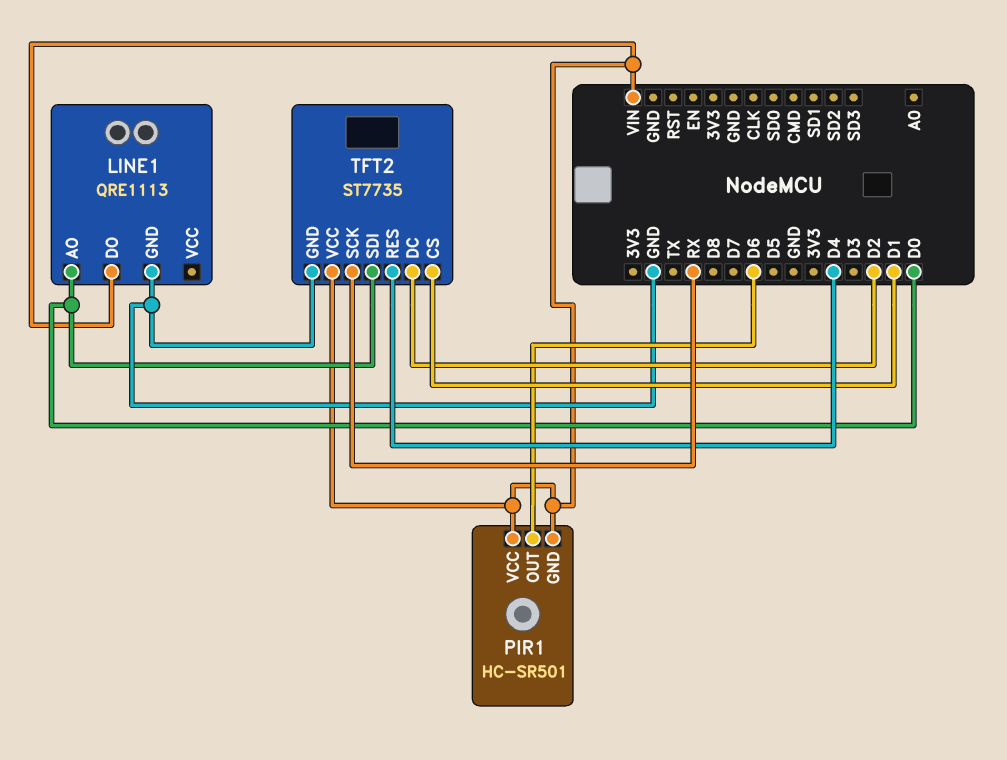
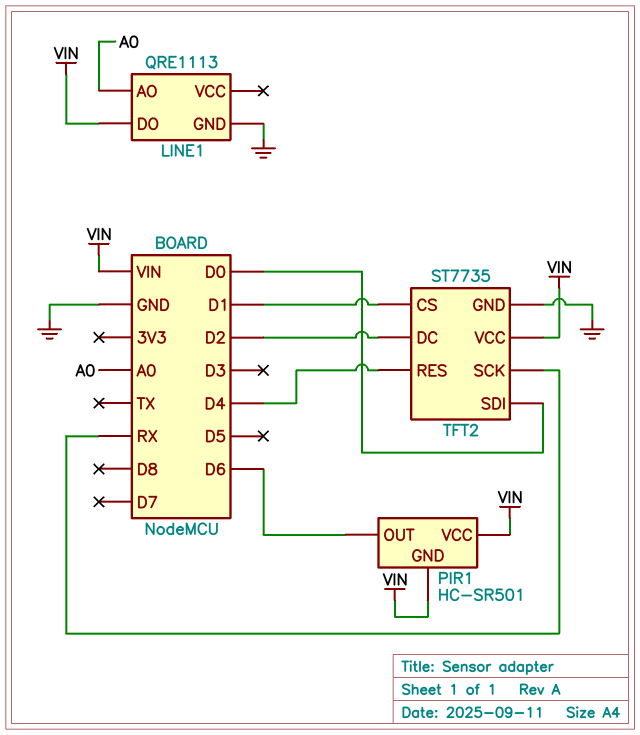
LINE1 pin AO: D0 -> A0

